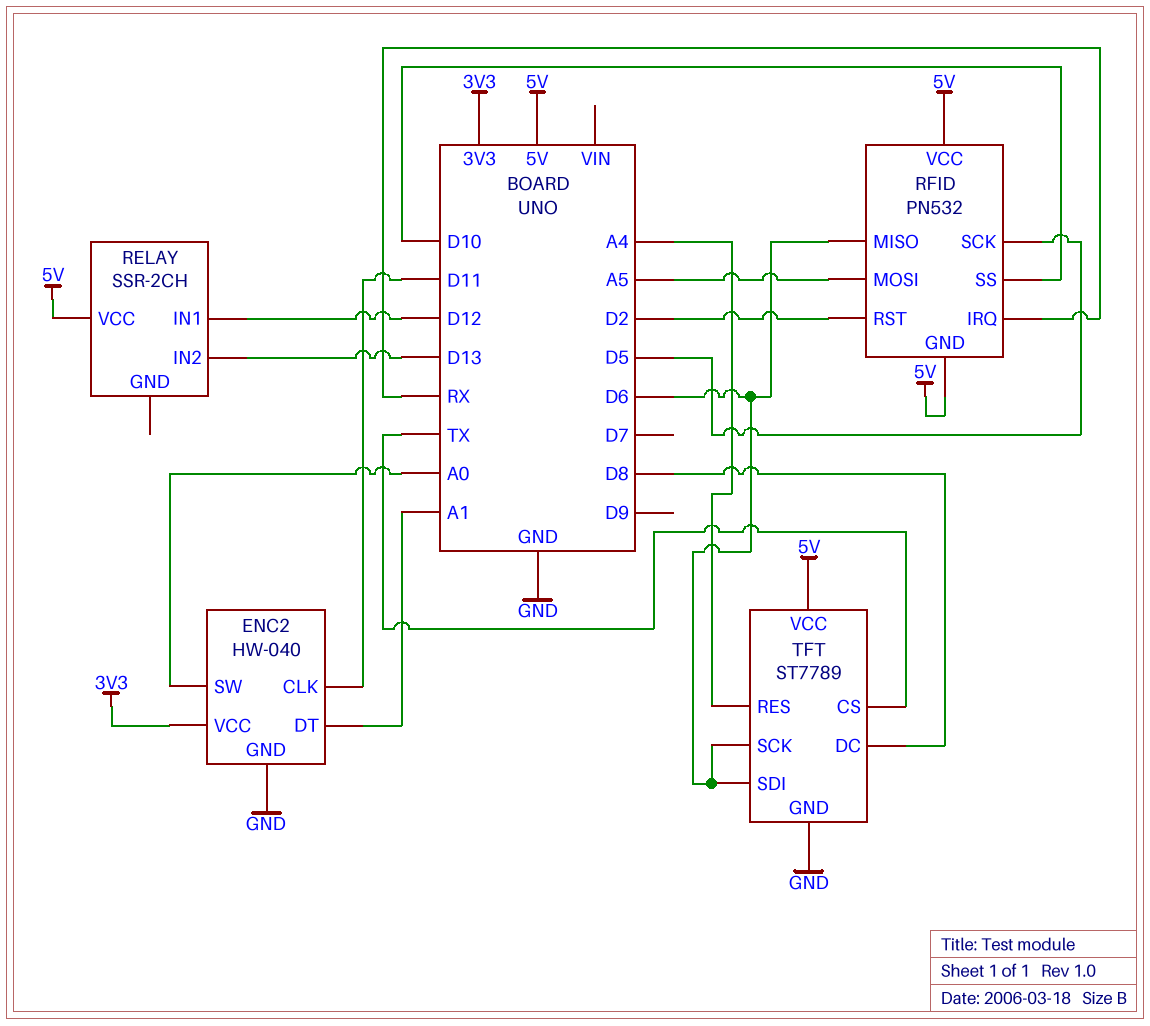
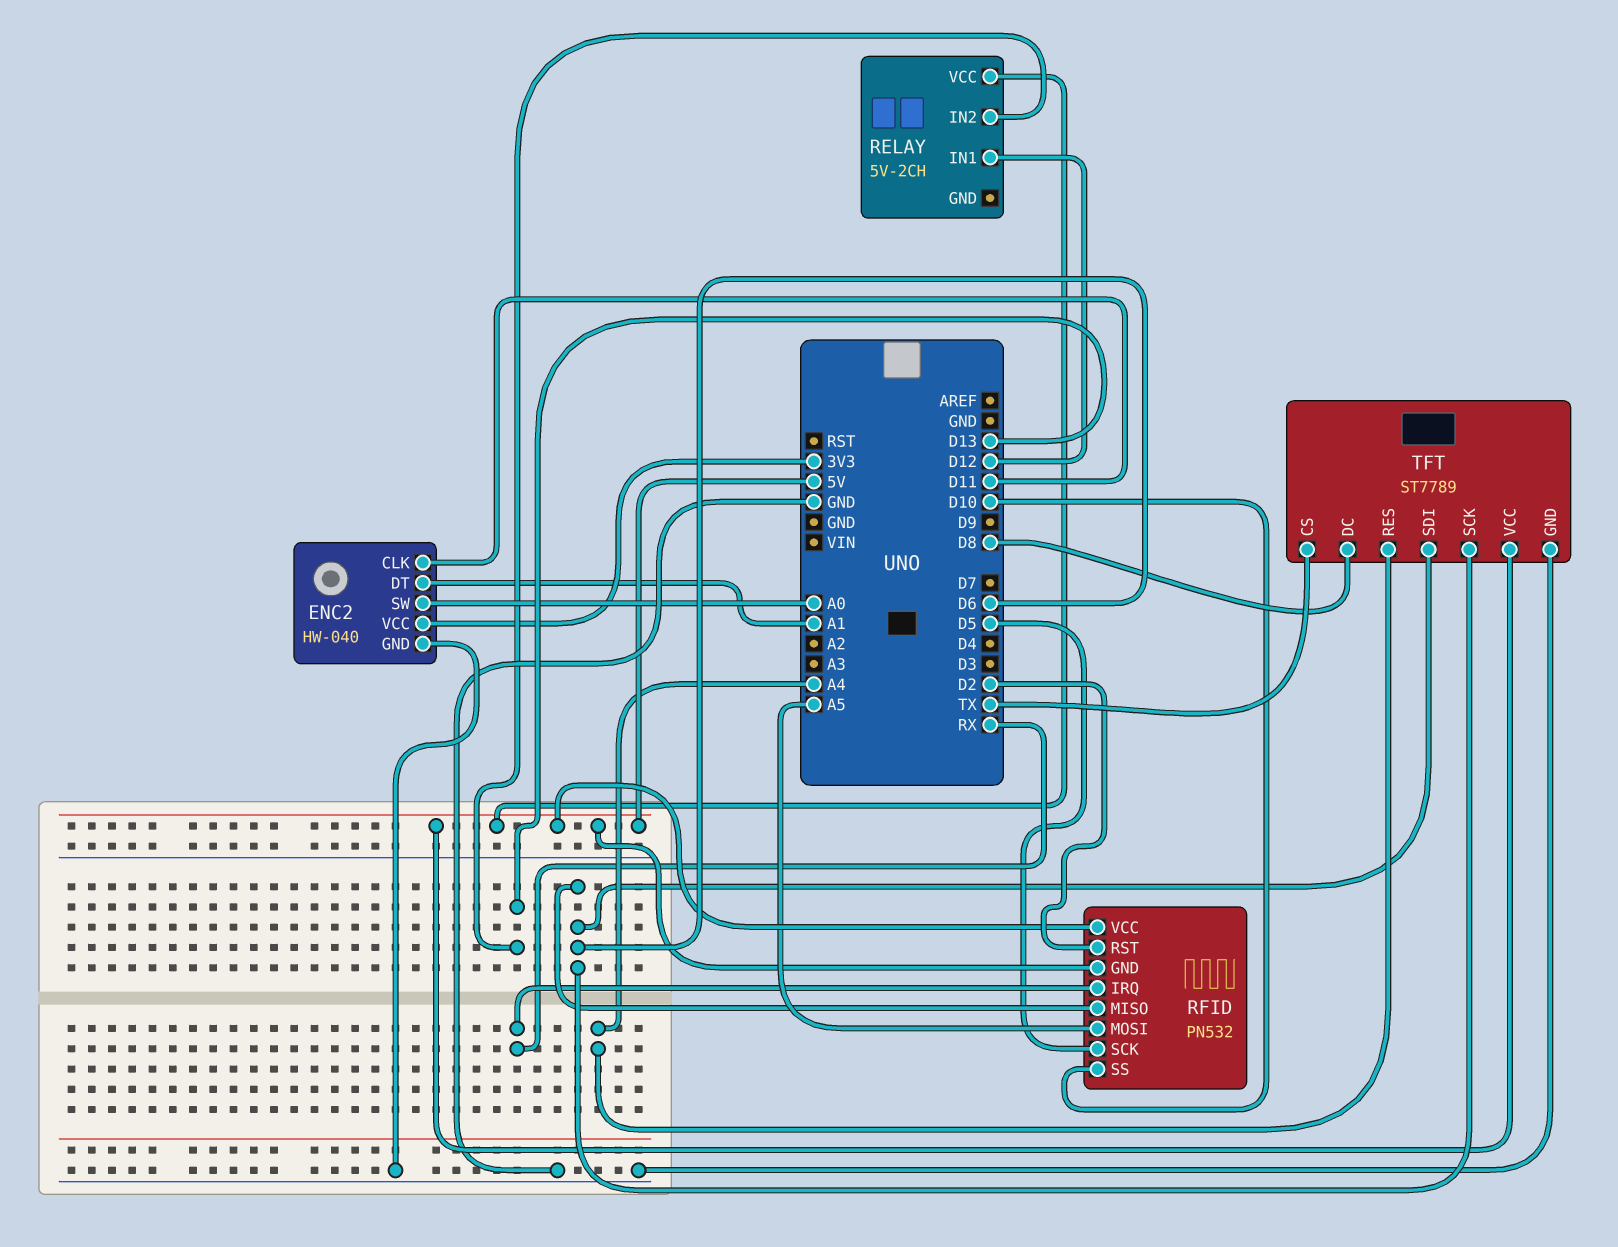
RELAY: SSR-2CH -> 5V-2CH

